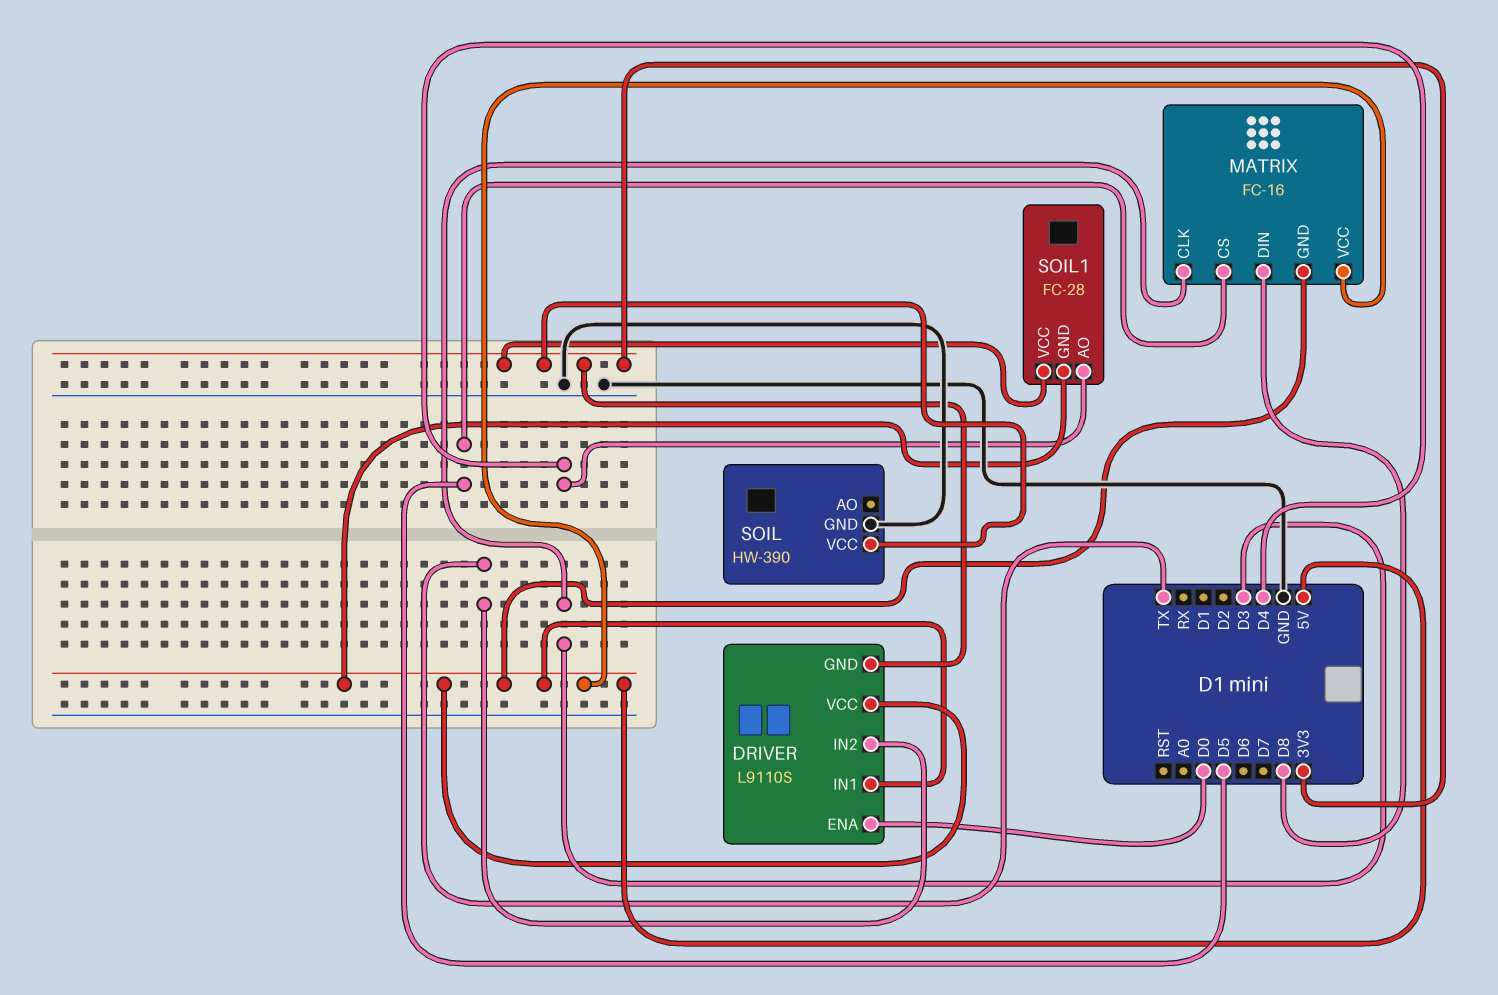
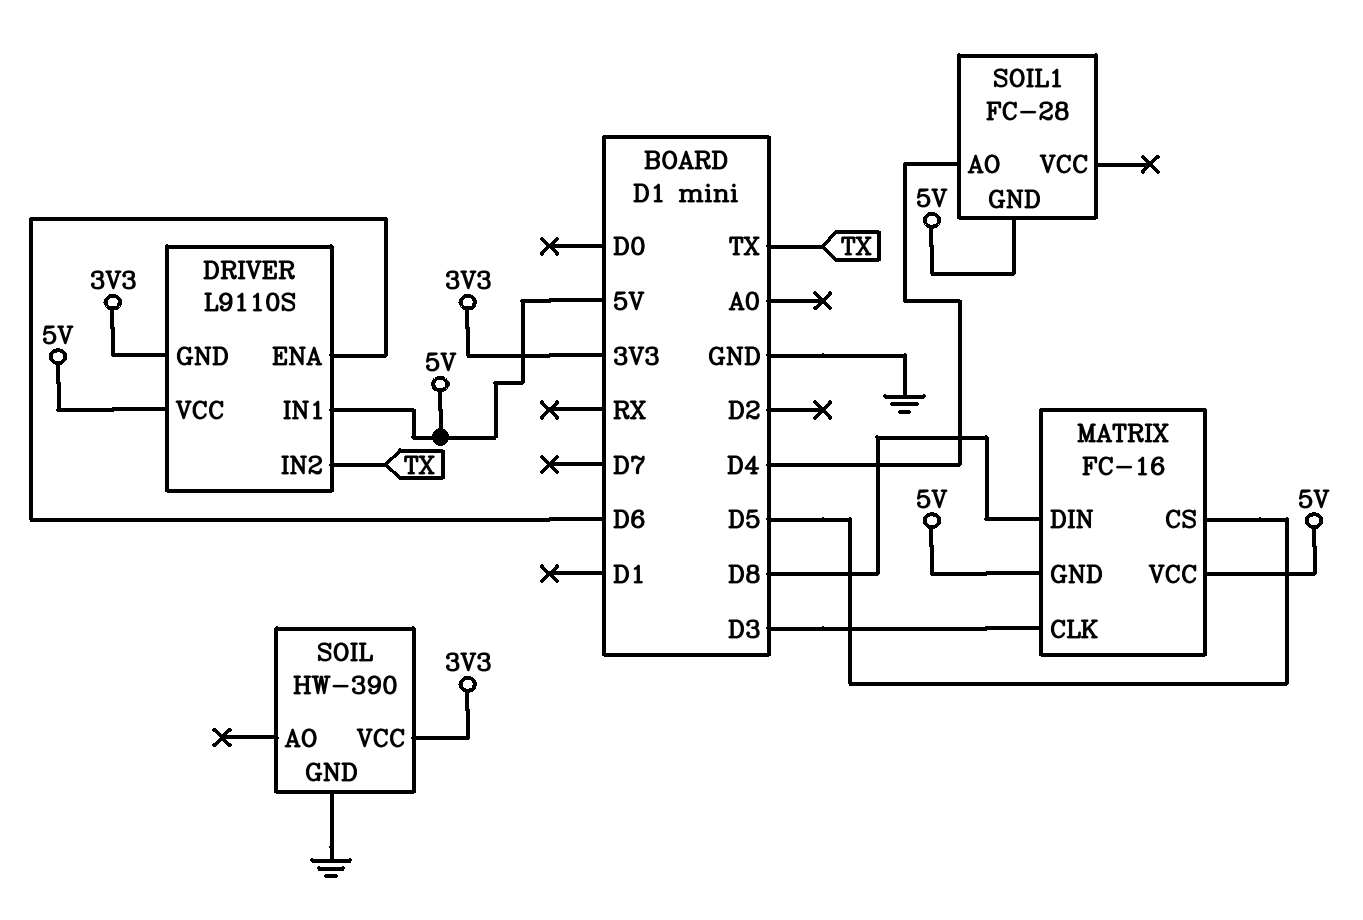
DRIVER pin ENA: D0 -> D6
SOIL1 pin VCC: 3V3 -> none

